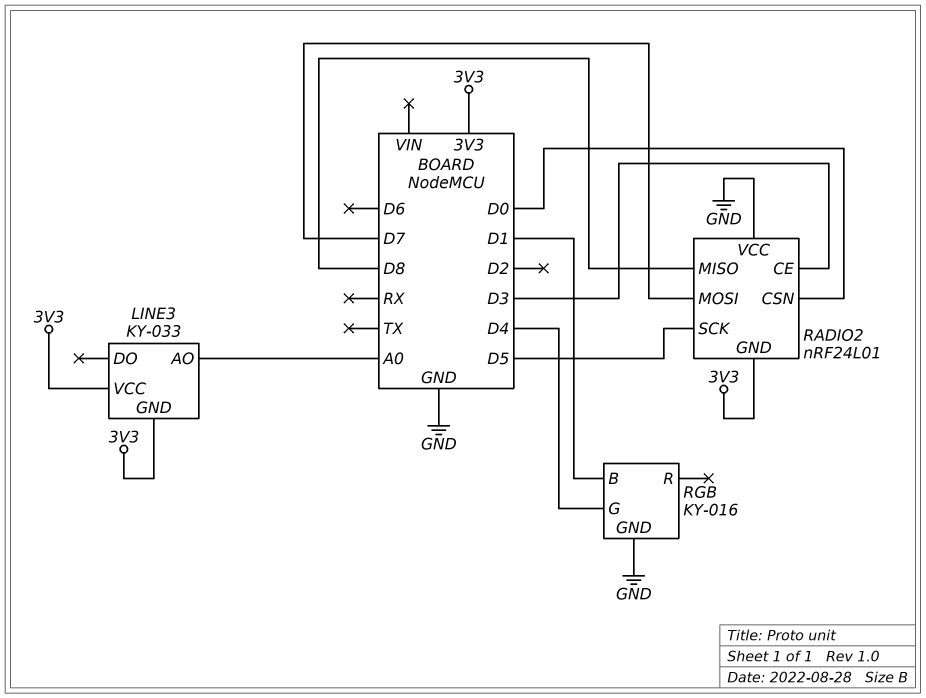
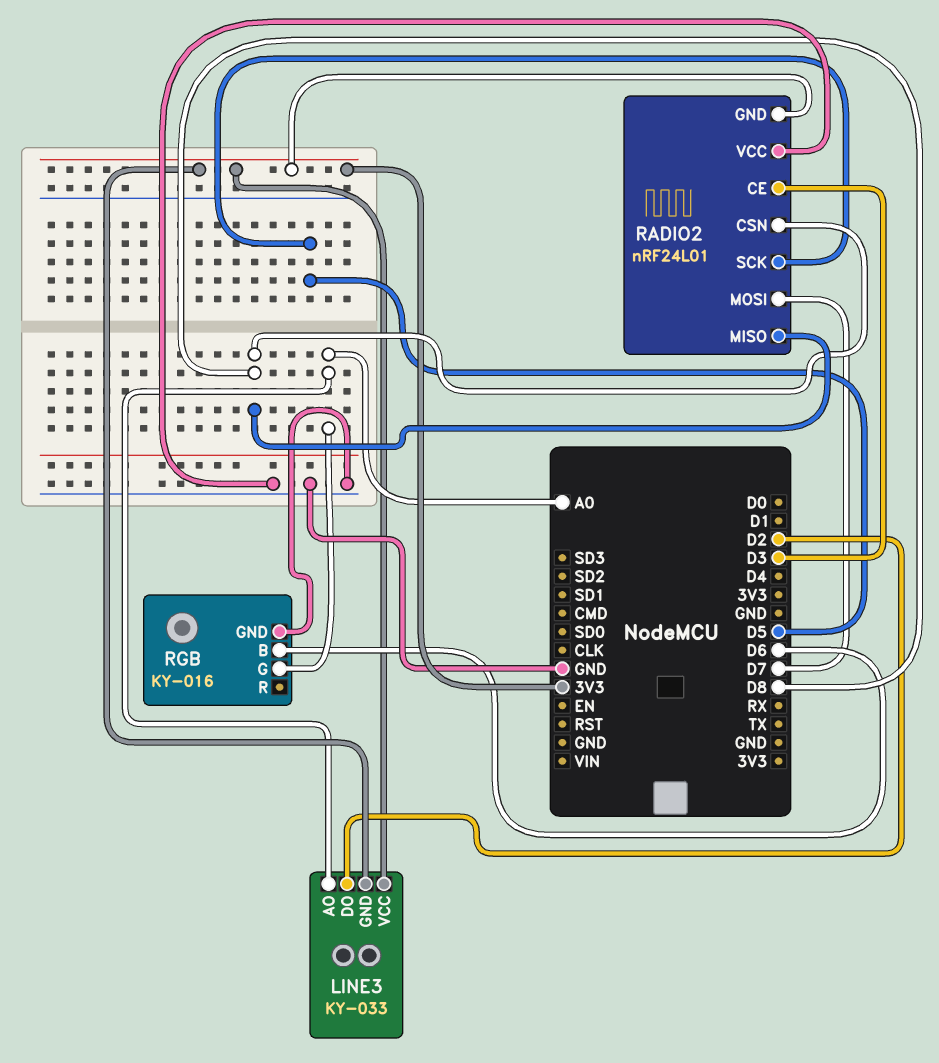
LINE3 pin DO: none -> D2
RADIO2 pin CSN: D0 -> D8
RGB pin B: D1 -> D6
RGB pin G: D4 -> A0

